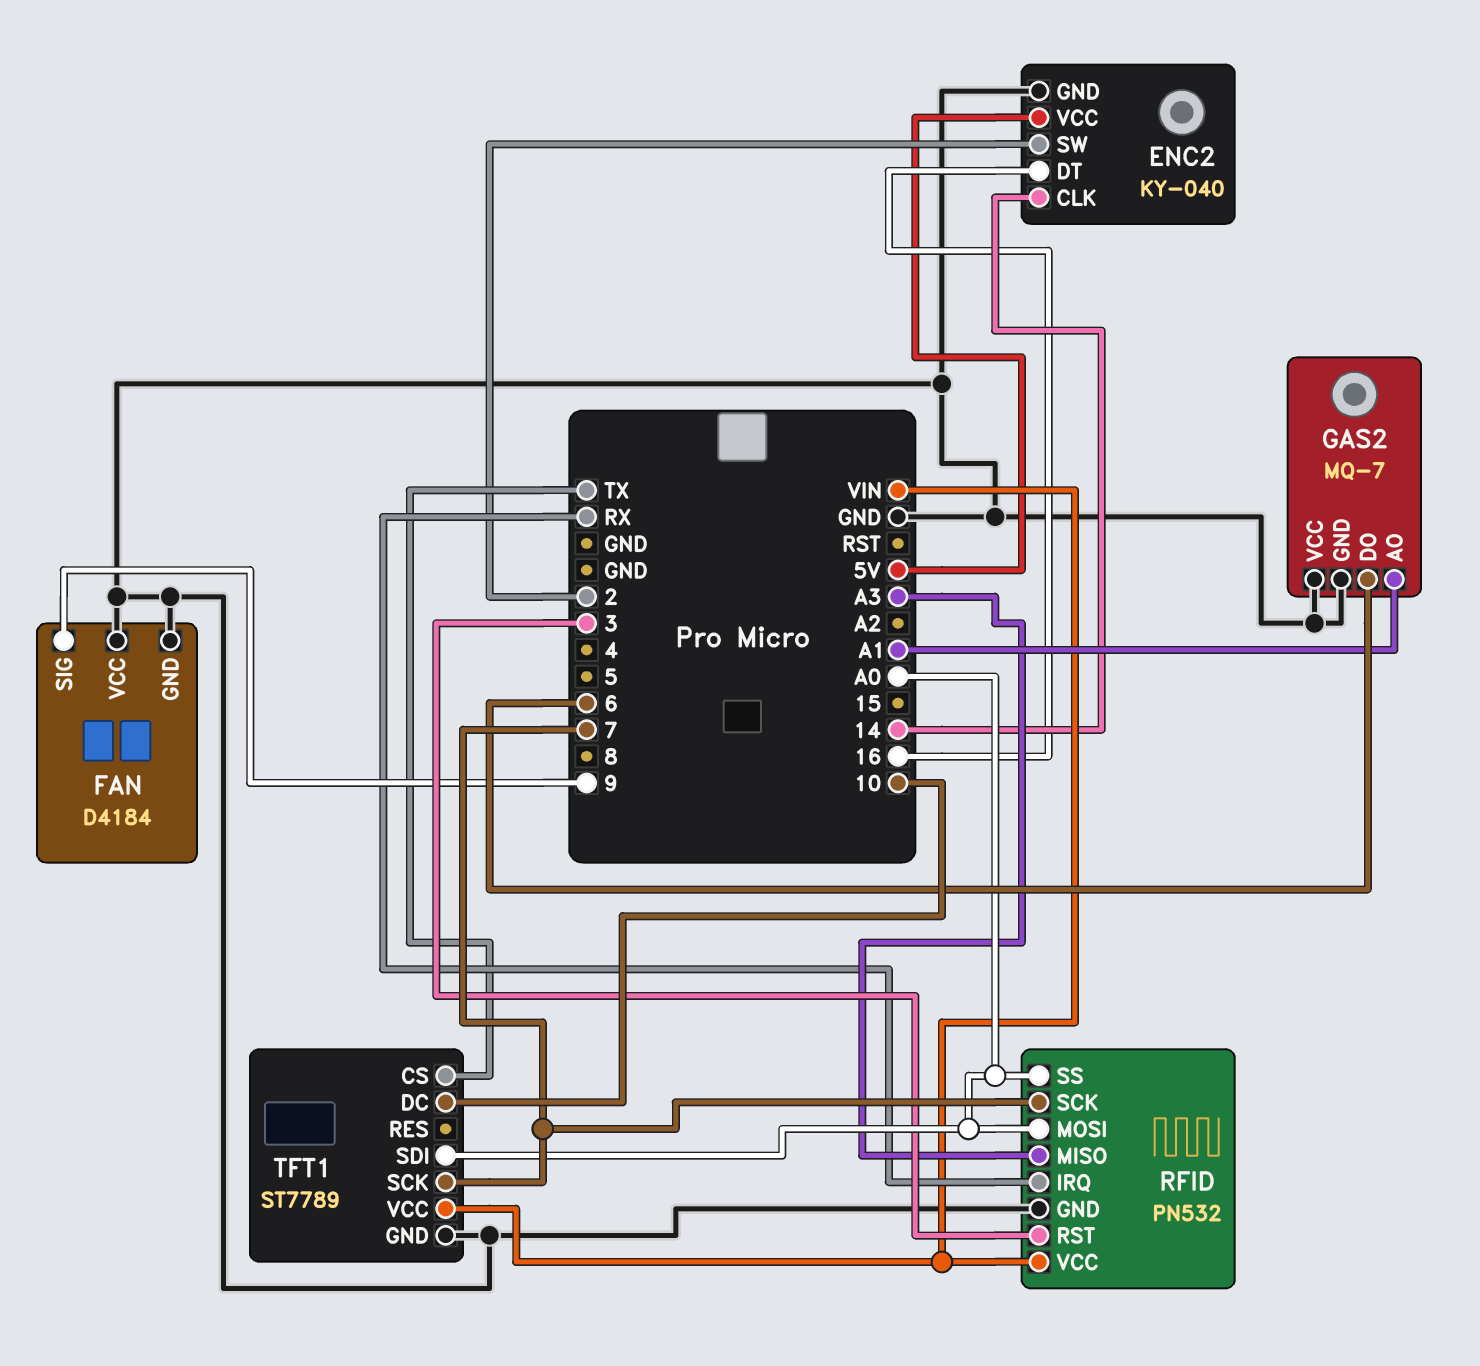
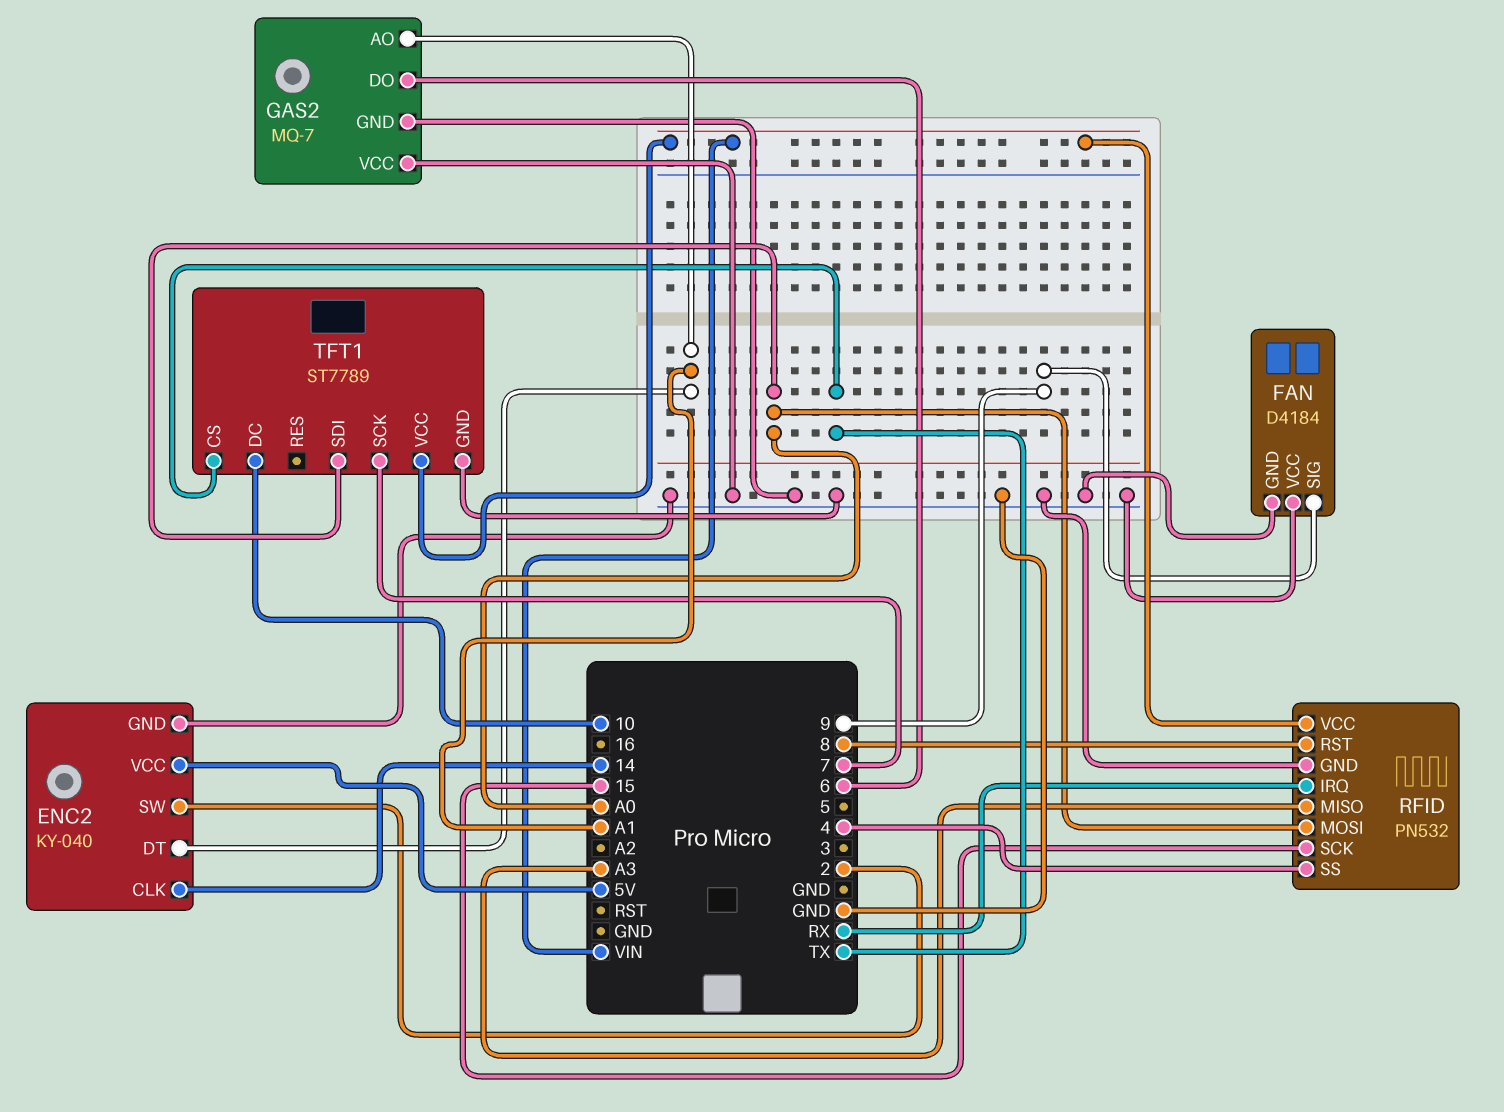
ENC2 pin DT: 16 -> A1
RFID pin RST: 3 -> 8
RFID pin SCK: 7 -> 15
RFID pin SS: A0 -> 4

